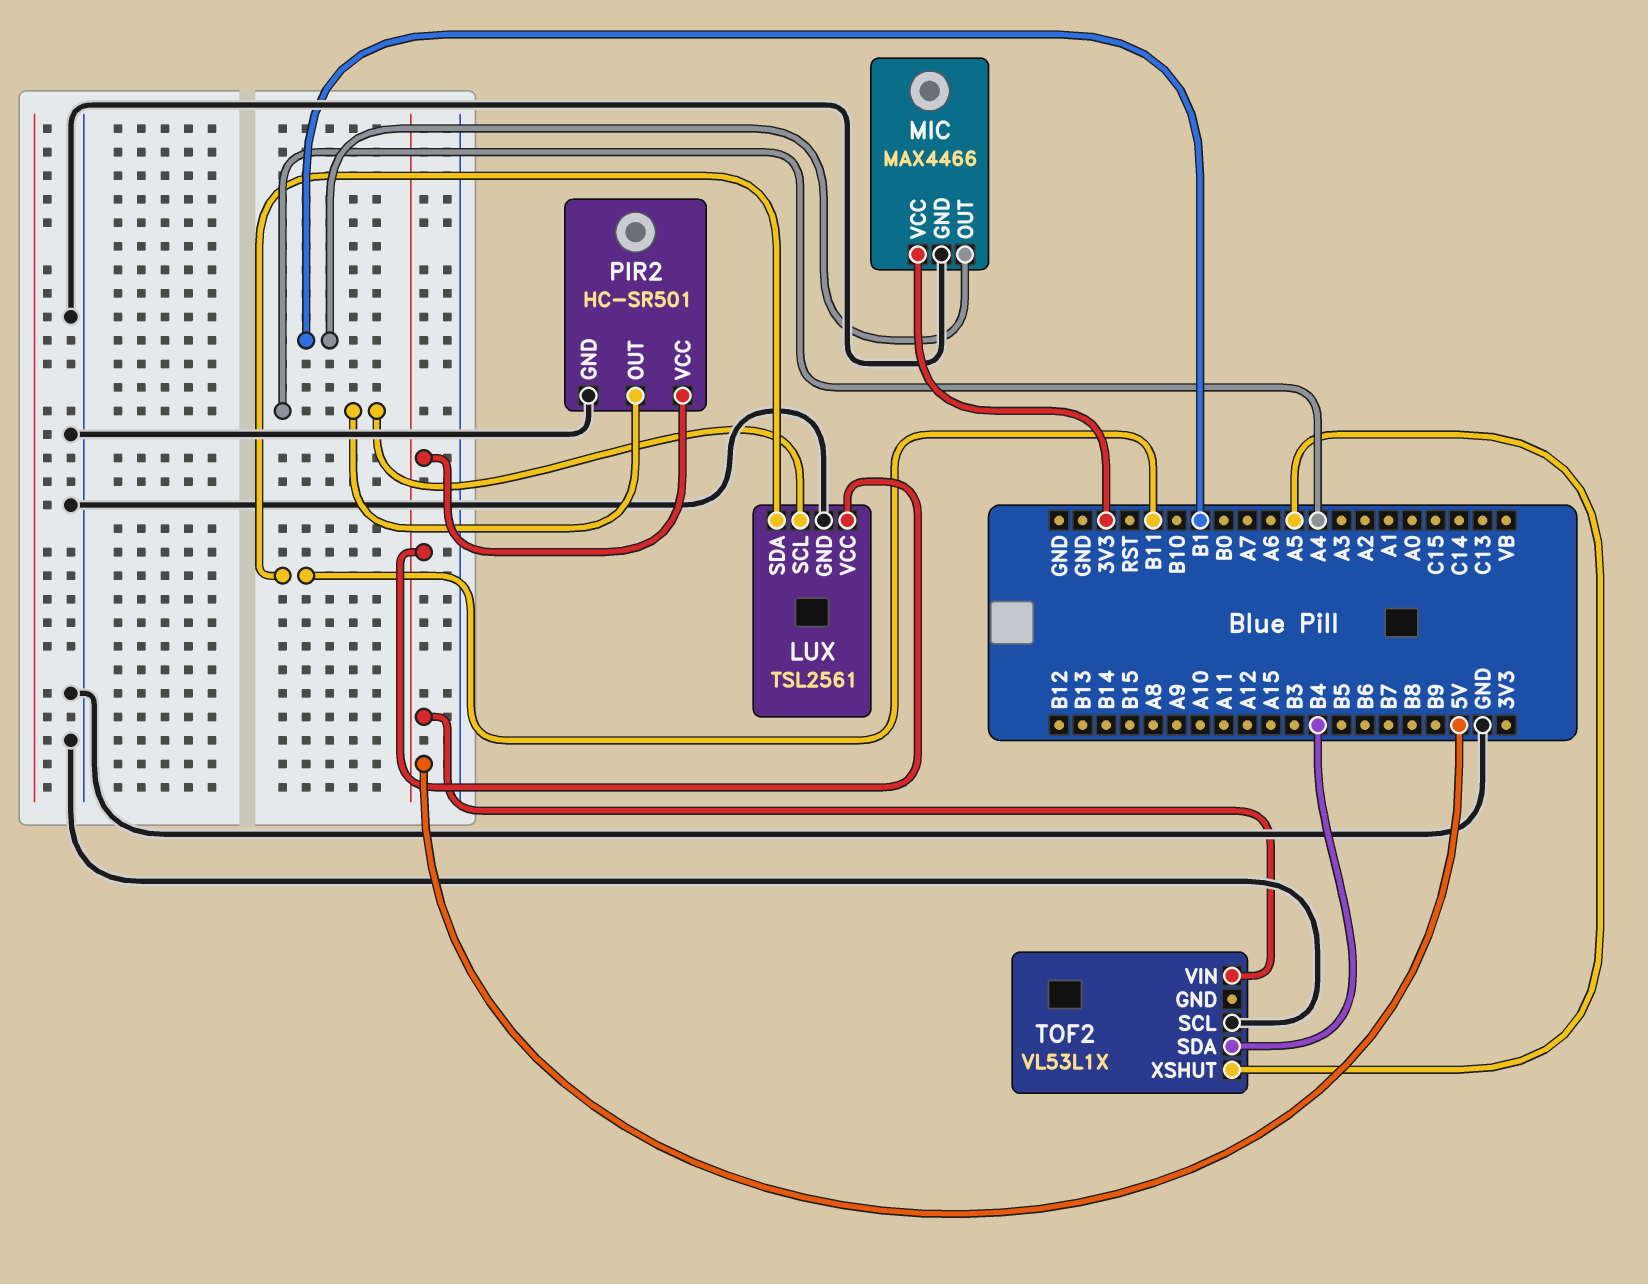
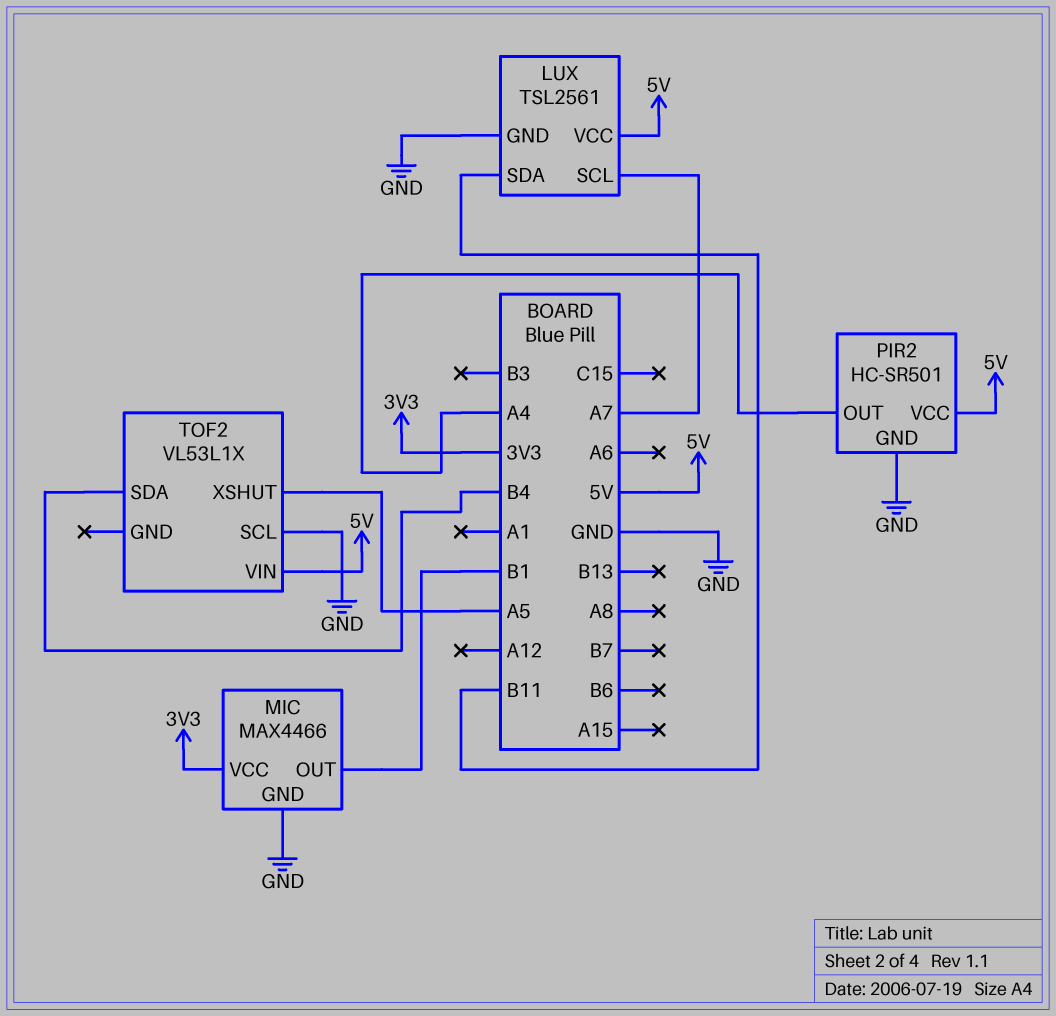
LUX pin SCL: A4 -> A7

